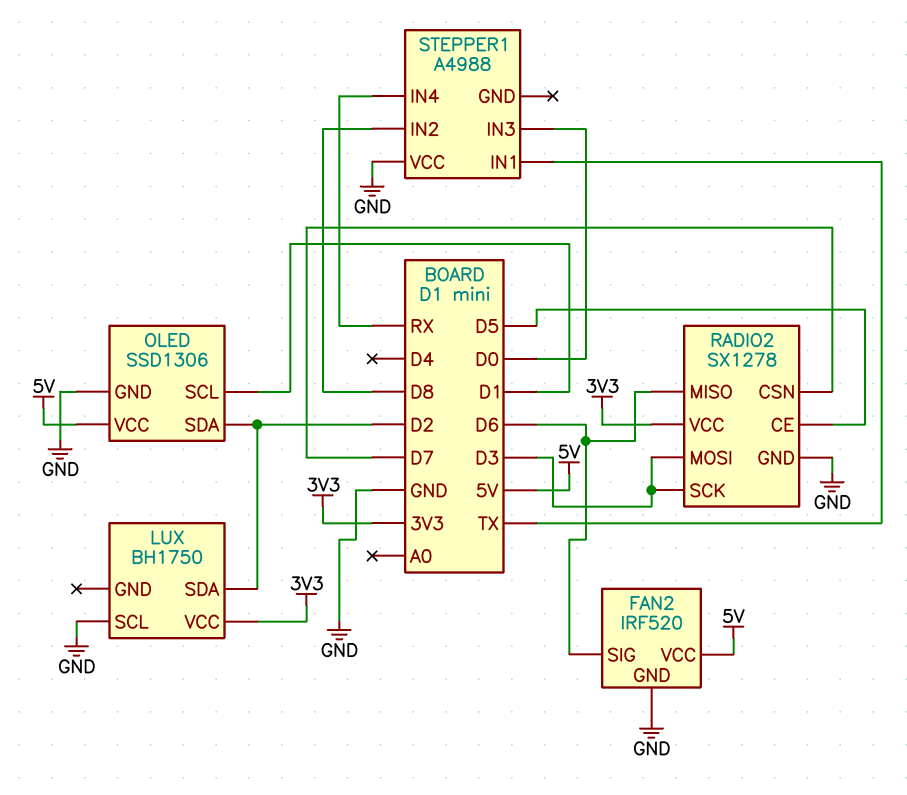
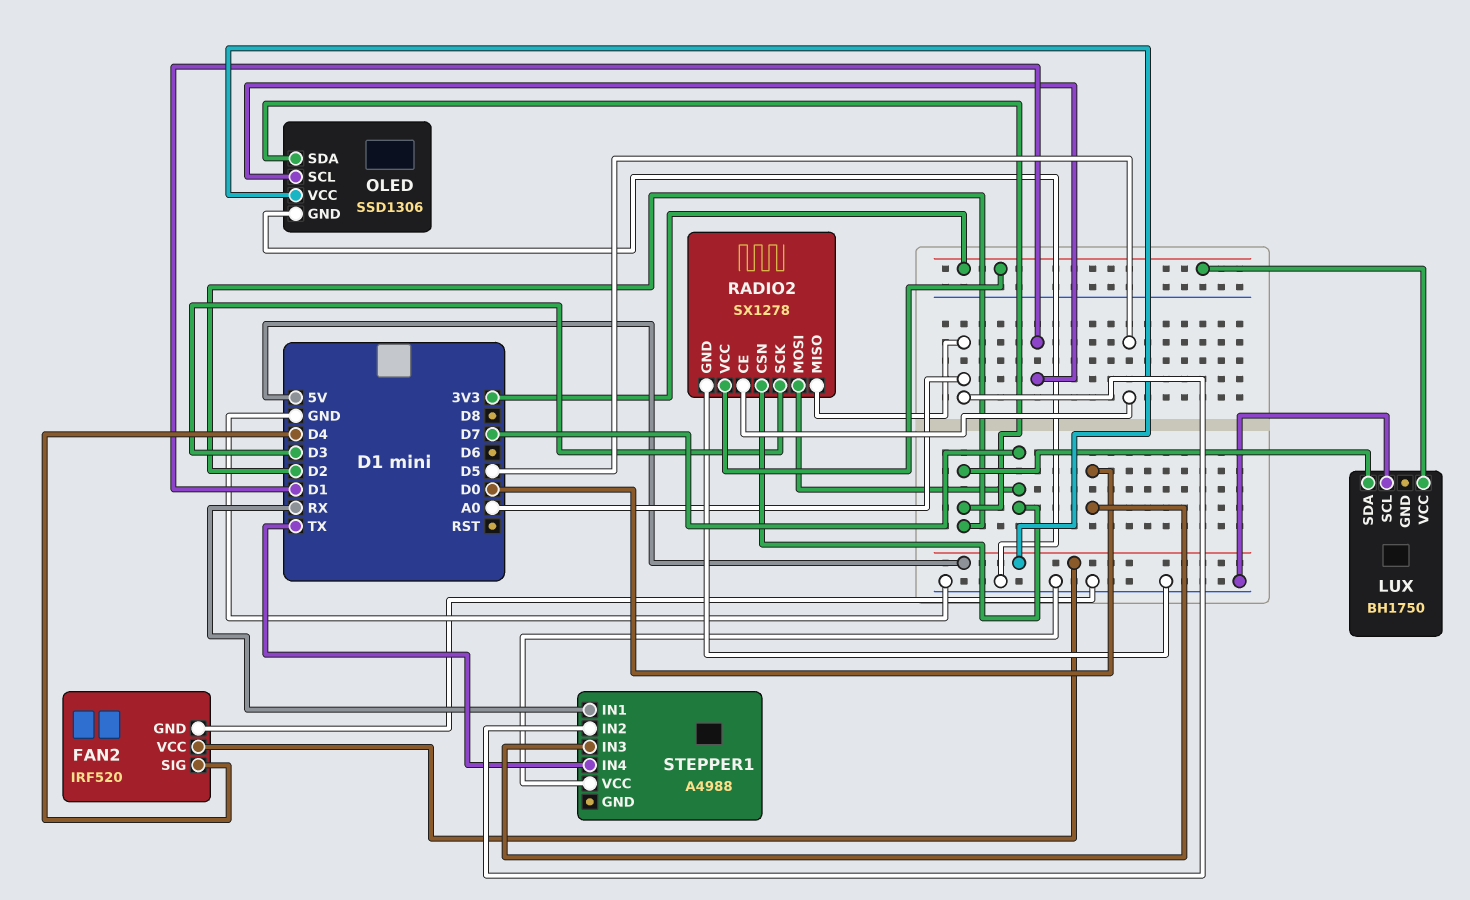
FAN2 pin SIG: D6 -> D4
RADIO2 pin MISO: D6 -> A0
RADIO2 pin MOSI: D3 -> D7
STEPPER1 pin IN1: TX -> RX
STEPPER1 pin IN2: D8 -> A0
STEPPER1 pin IN4: RX -> TX

